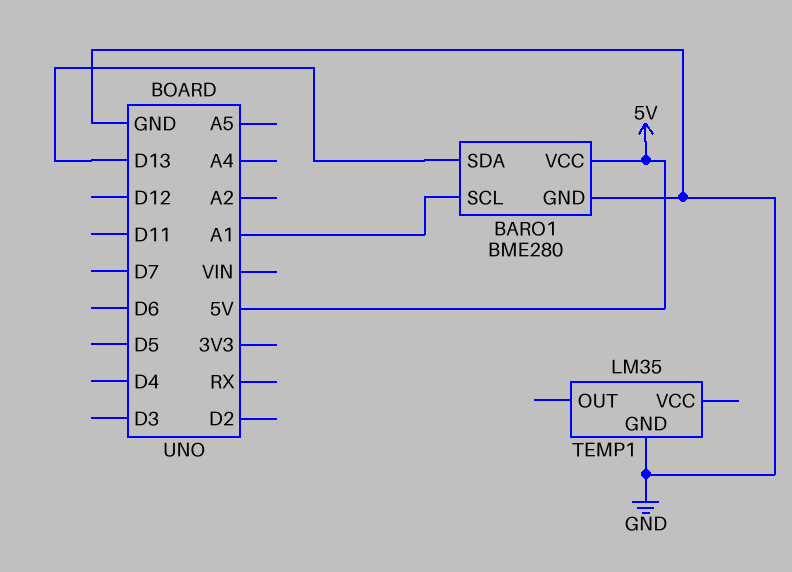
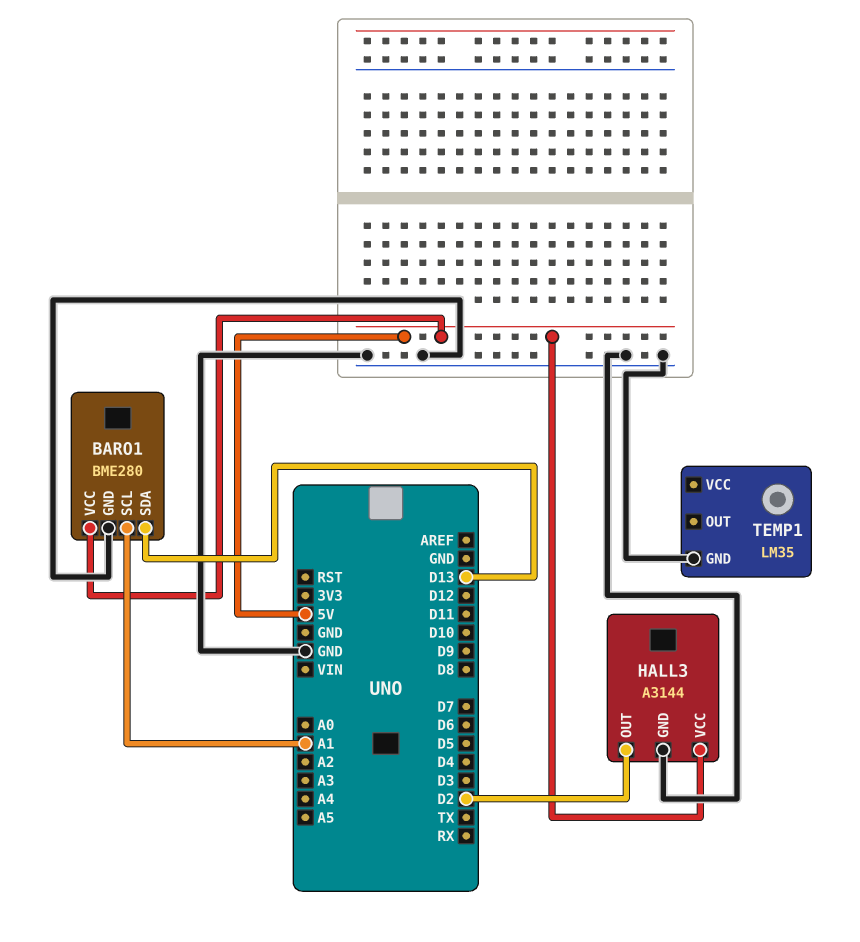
HALL3: none -> A3144
HALL3 pin GND: none -> GND
HALL3 pin OUT: none -> D2
HALL3 pin VCC: none -> 5V

